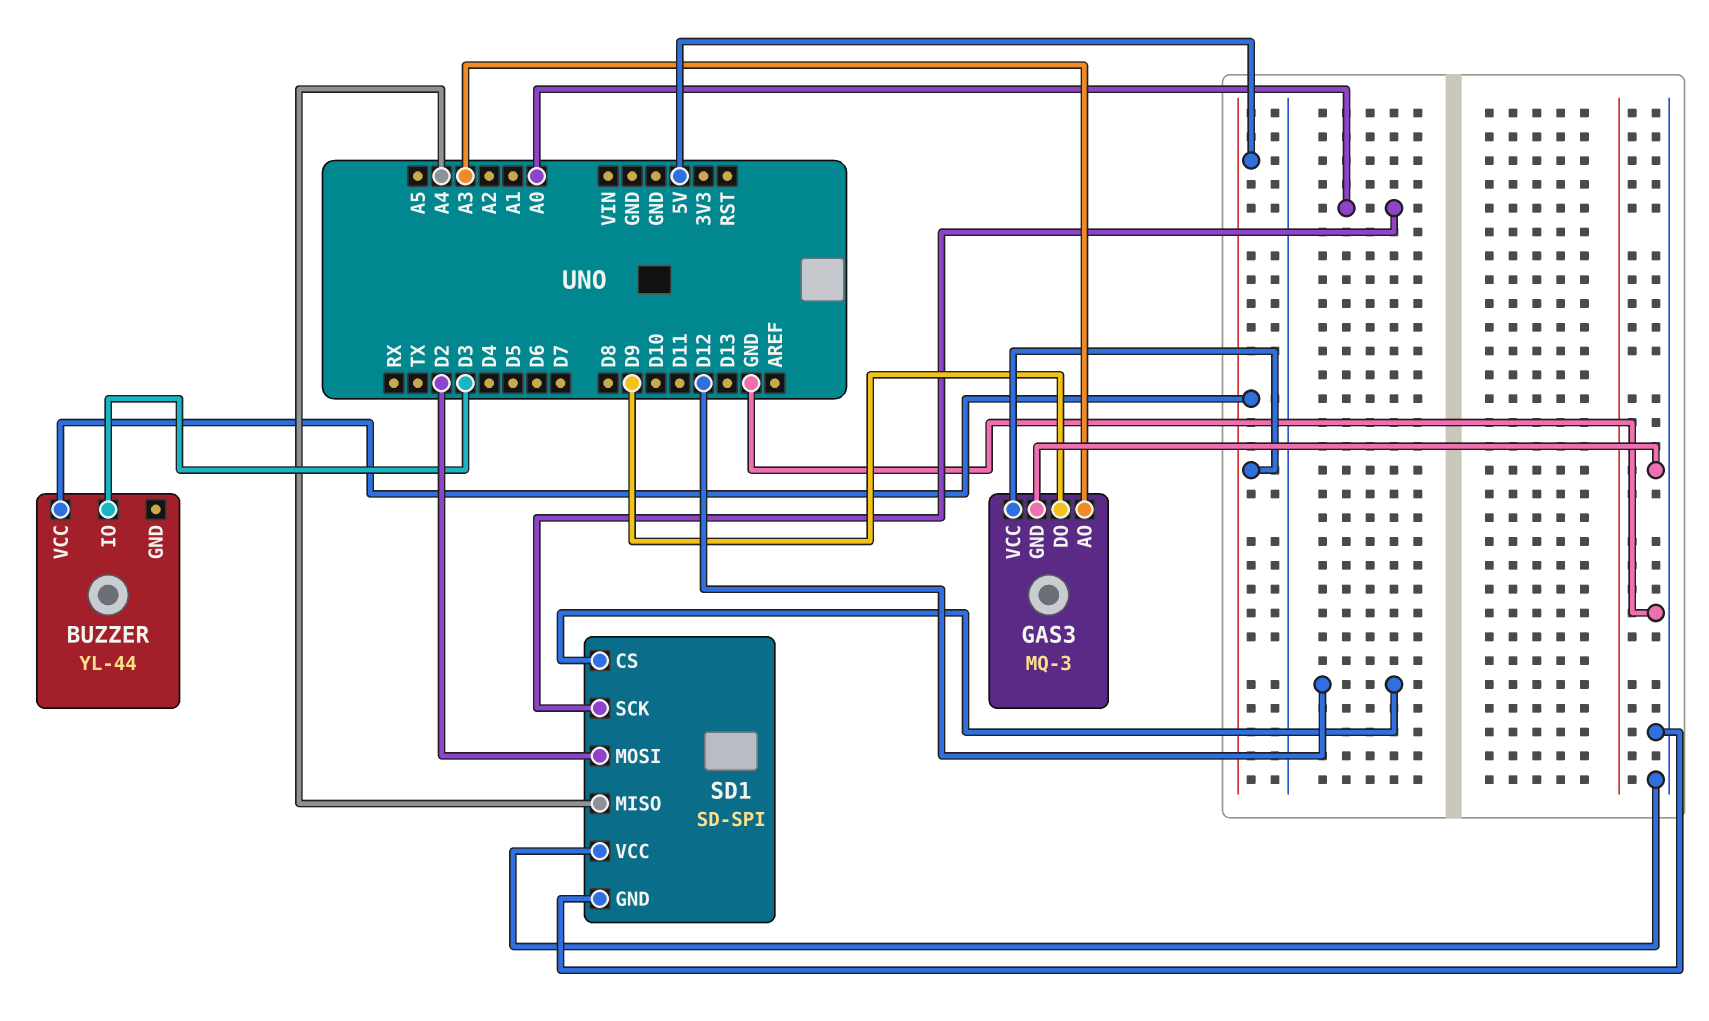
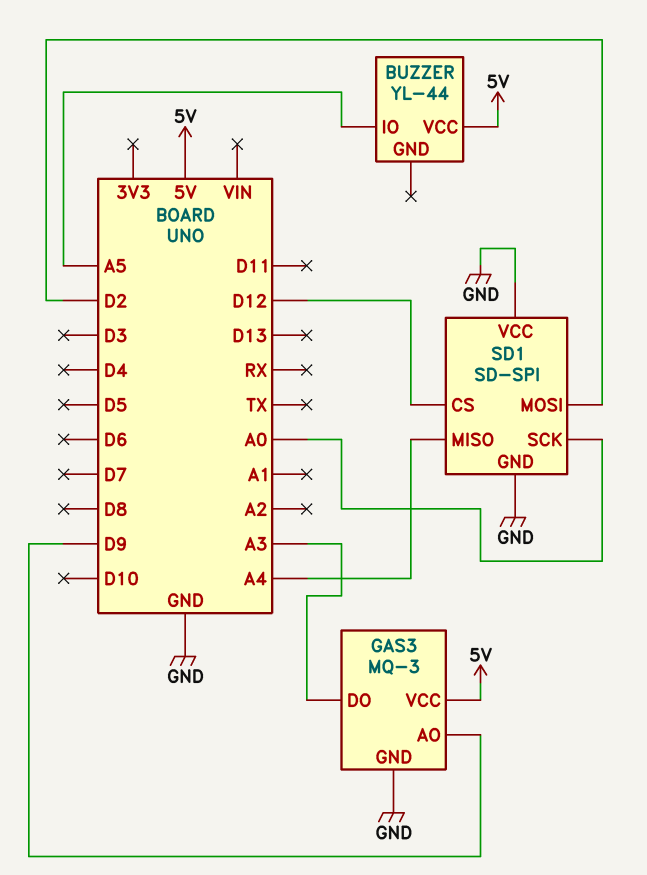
BUZZER pin IO: D3 -> A5
GAS3 pin AO: A3 -> D9
GAS3 pin DO: D9 -> A3

